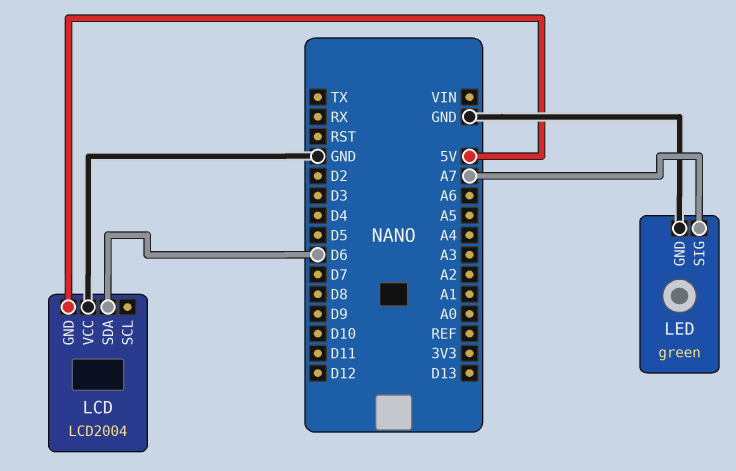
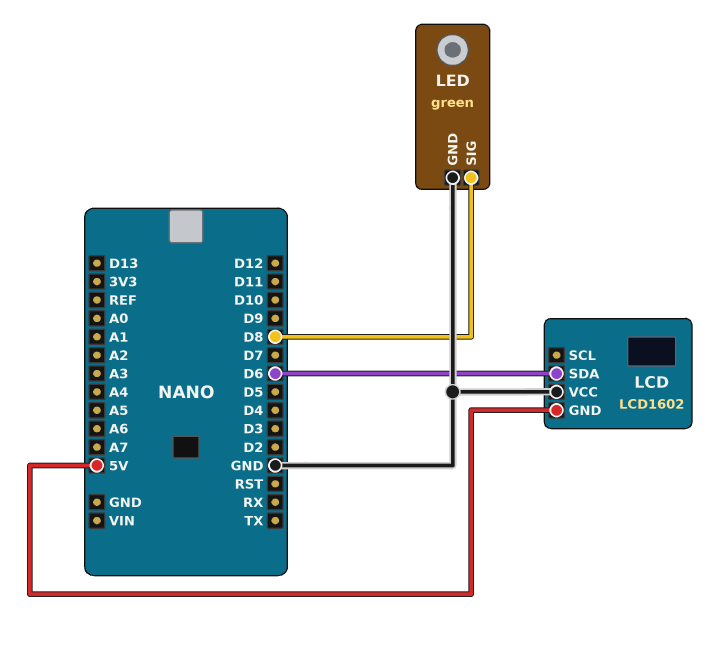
LCD: LCD2004 -> LCD1602
LED pin SIG: A7 -> D8

